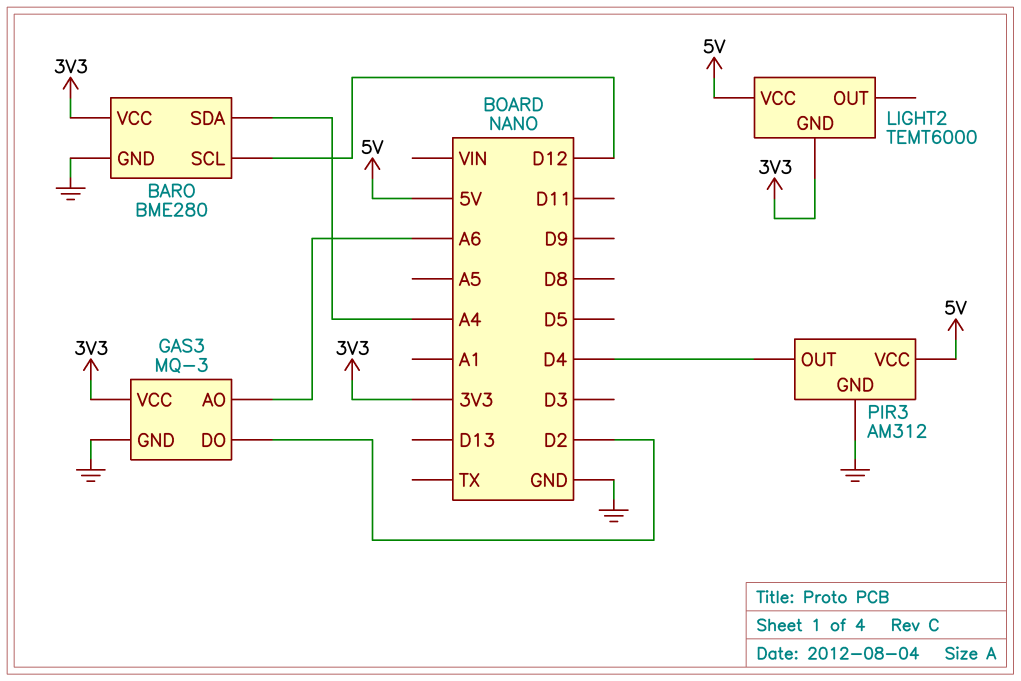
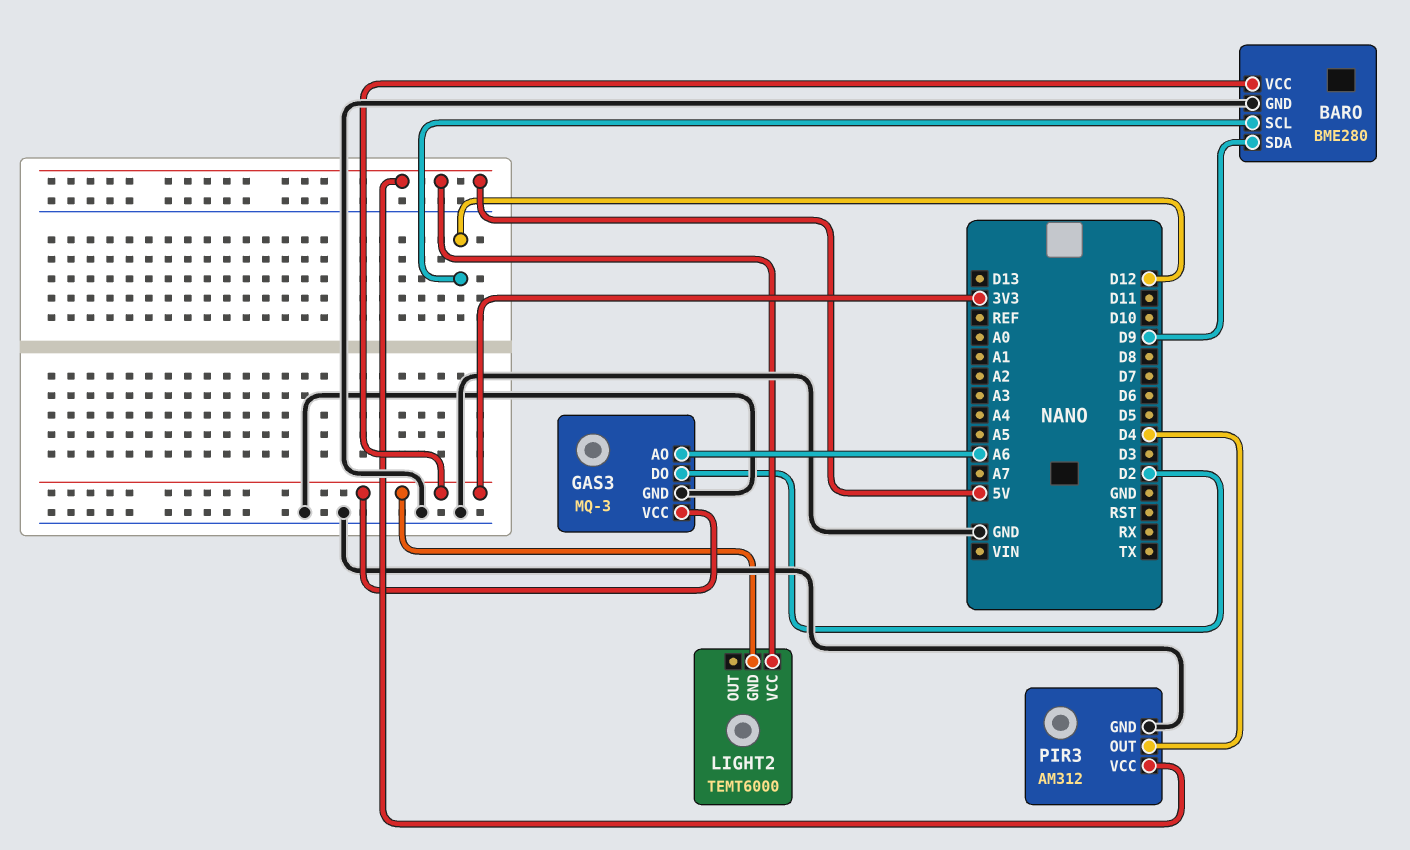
BARO pin SDA: A4 -> D9

